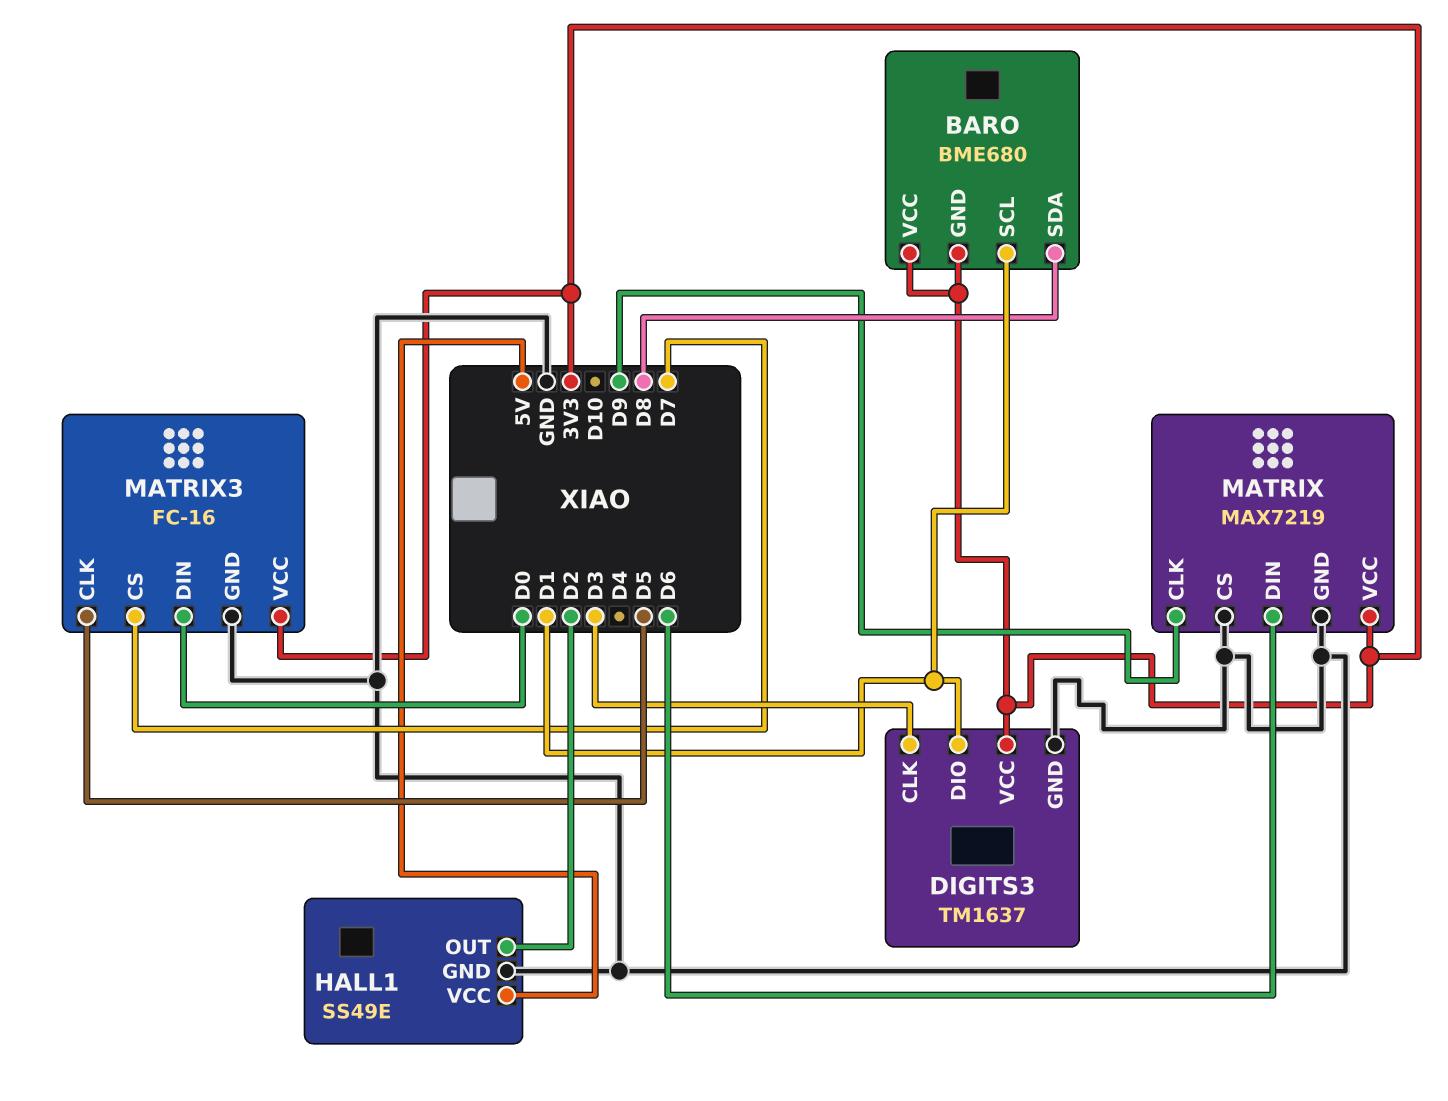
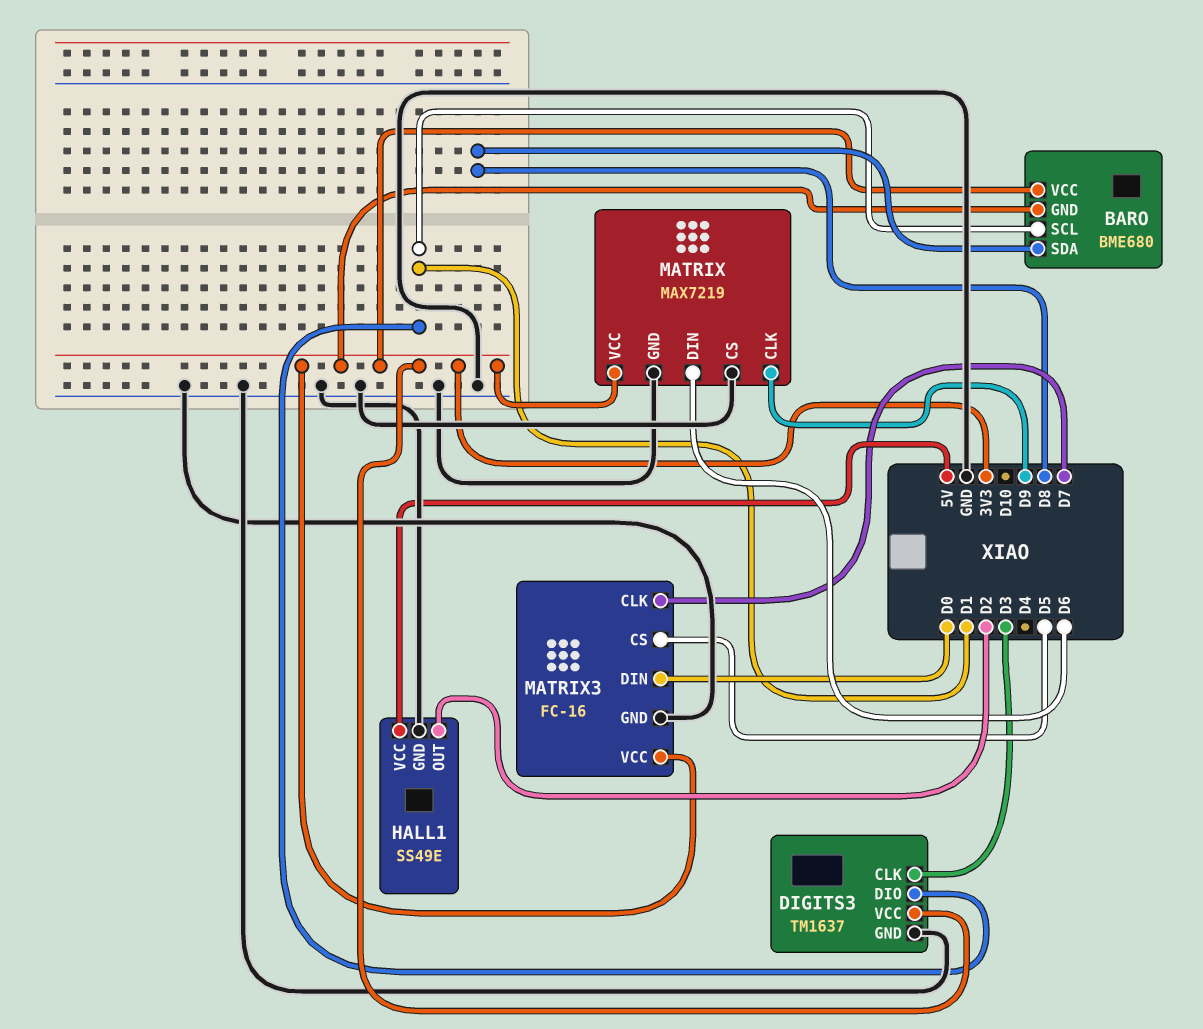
MATRIX3 pin CLK: D5 -> D7
MATRIX3 pin CS: D7 -> D5

